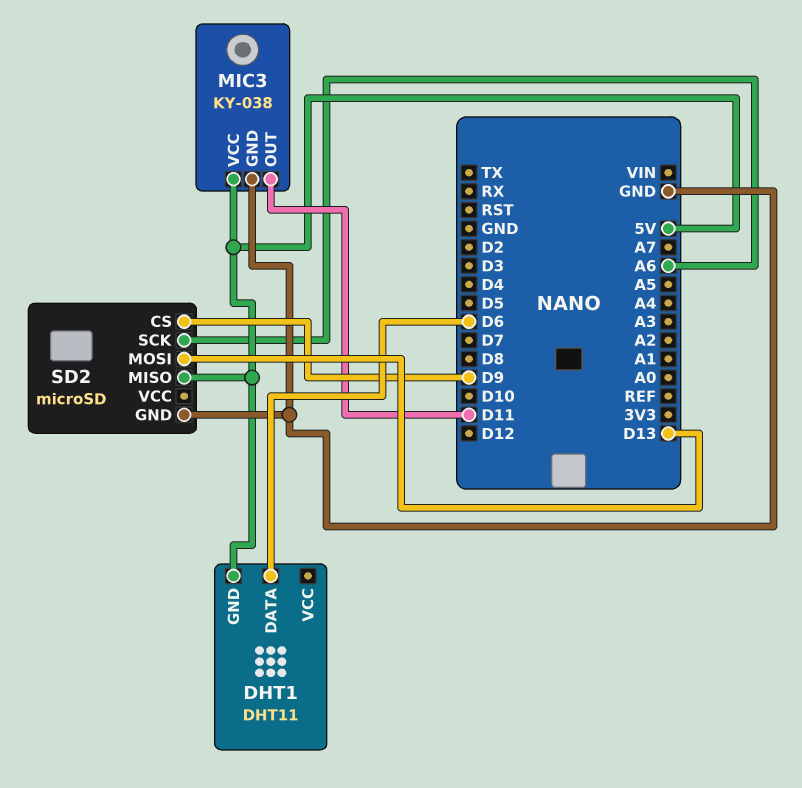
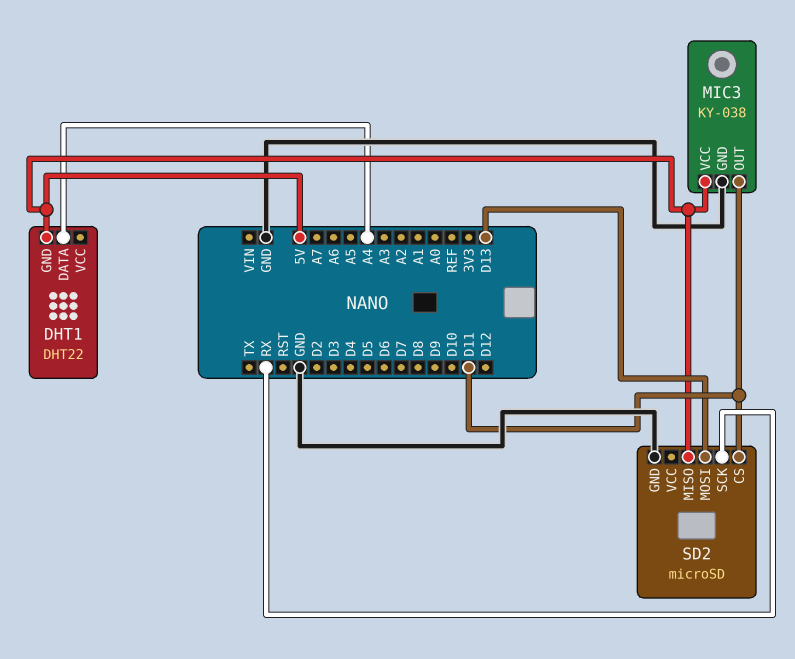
DHT1: DHT11 -> DHT22
DHT1 pin DATA: D6 -> A4
SD2 pin CS: D9 -> D11
SD2 pin SCK: A6 -> RX

